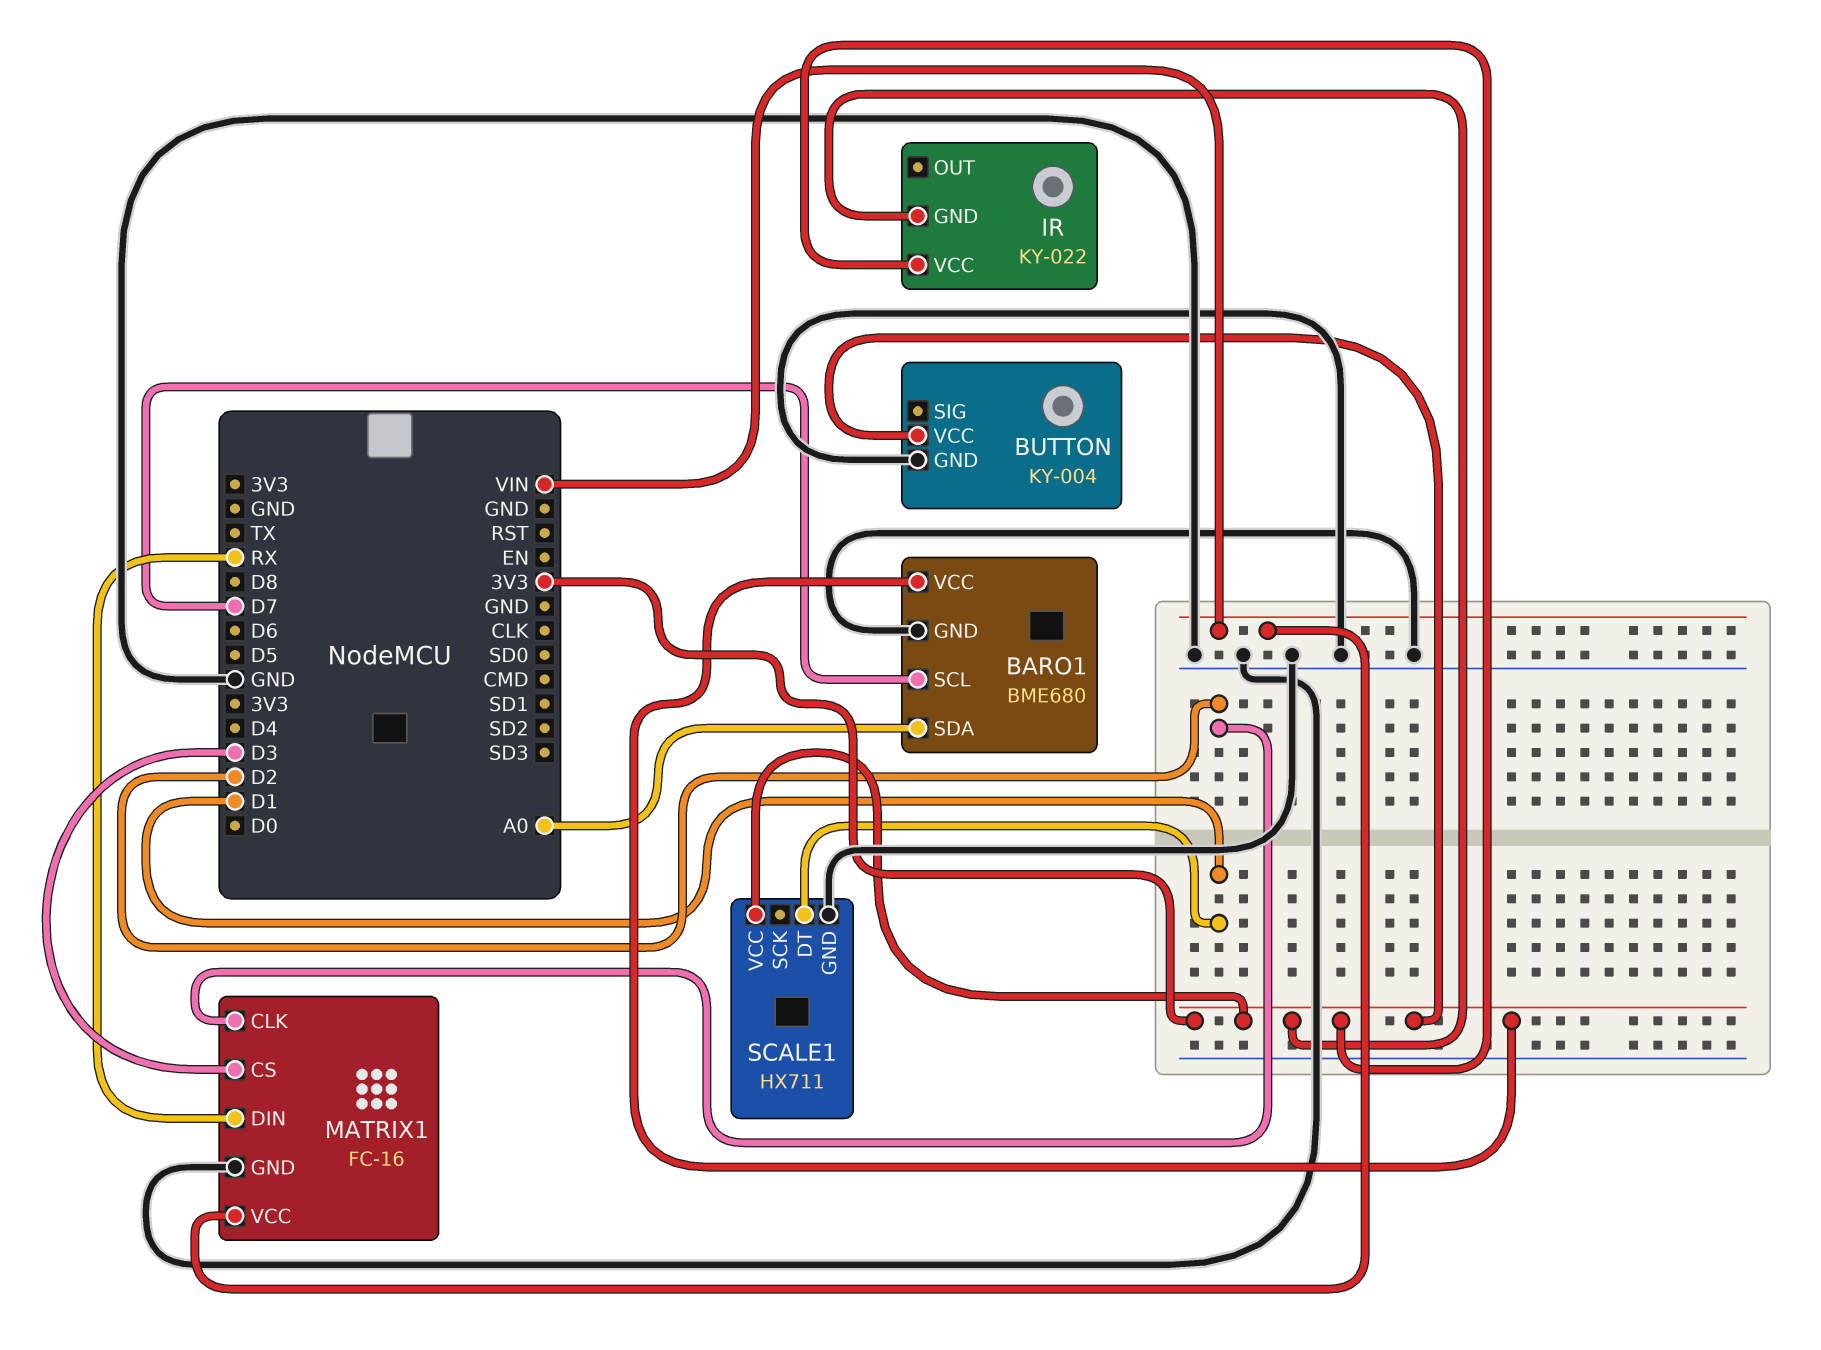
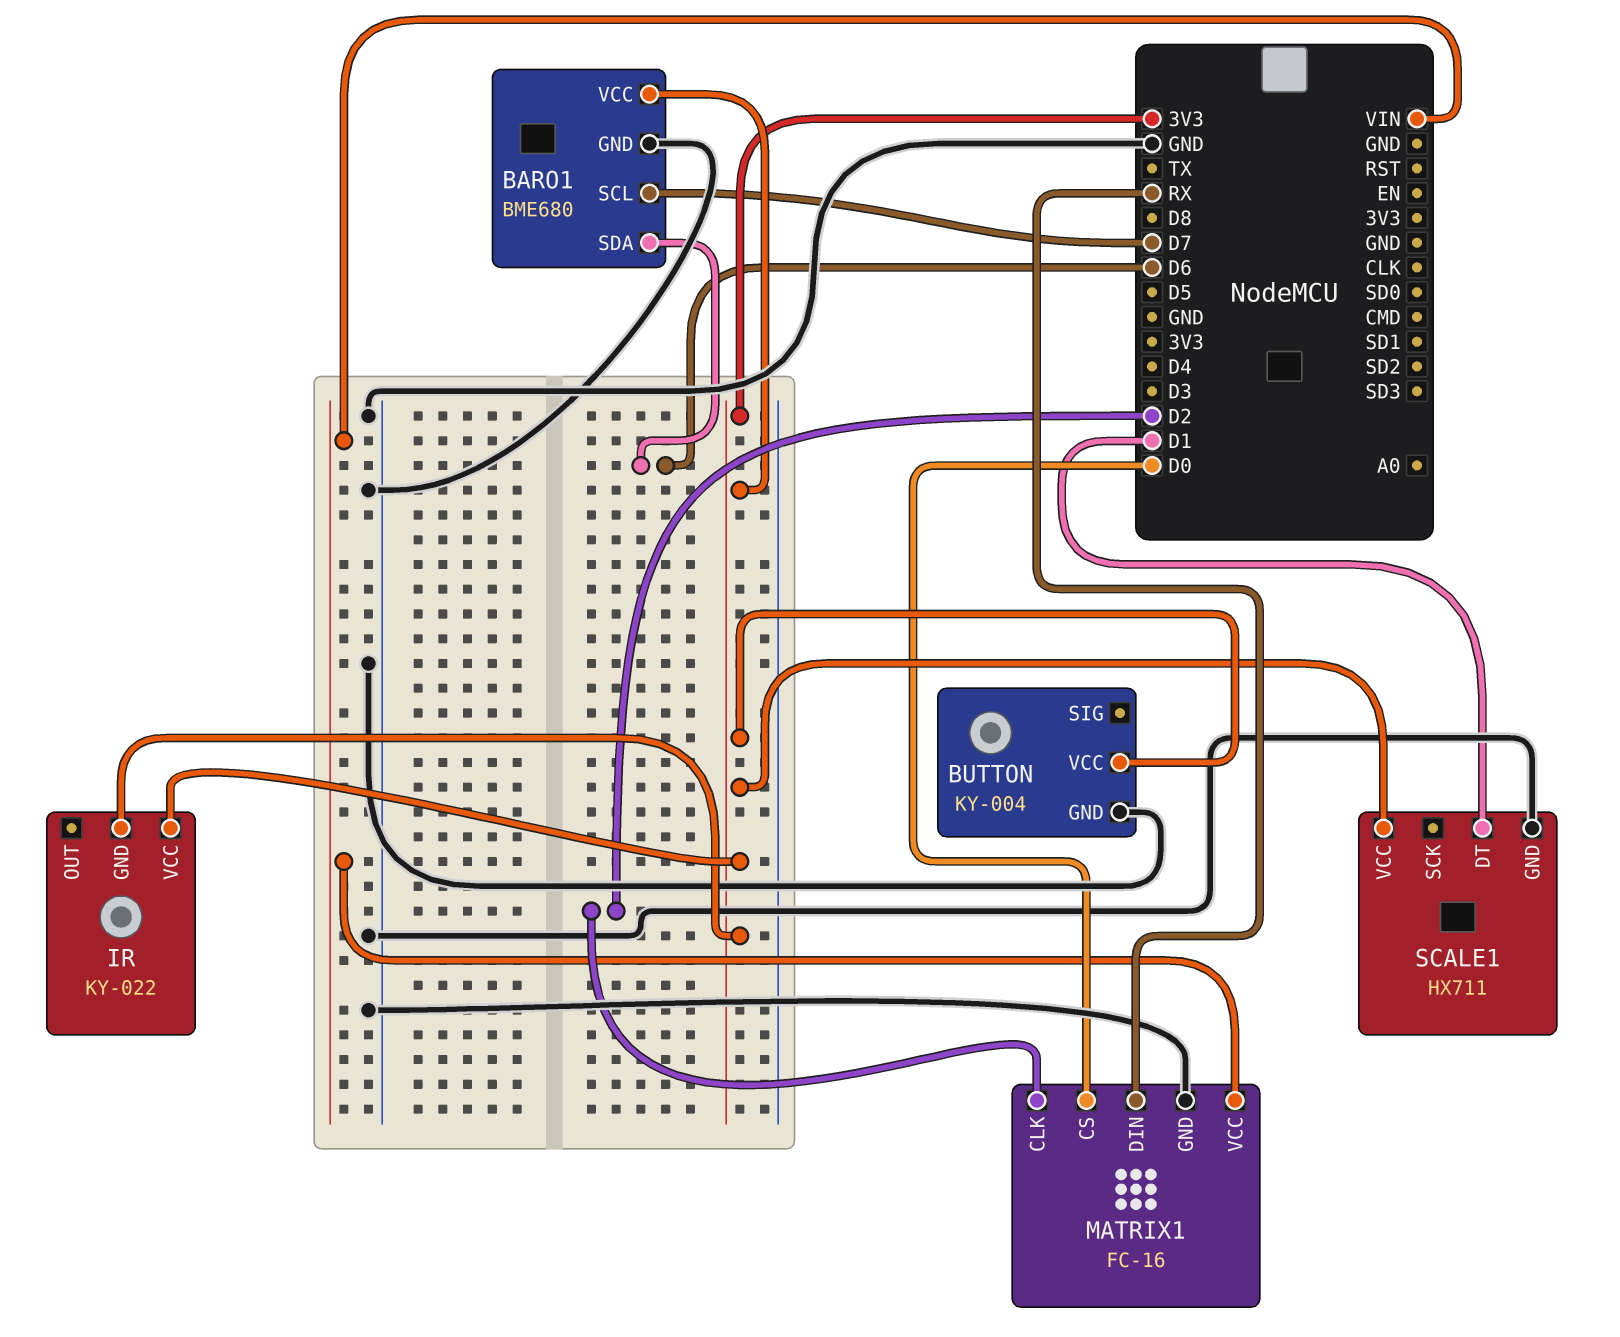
BARO1 pin SDA: A0 -> D6
MATRIX1 pin CS: D3 -> D0

